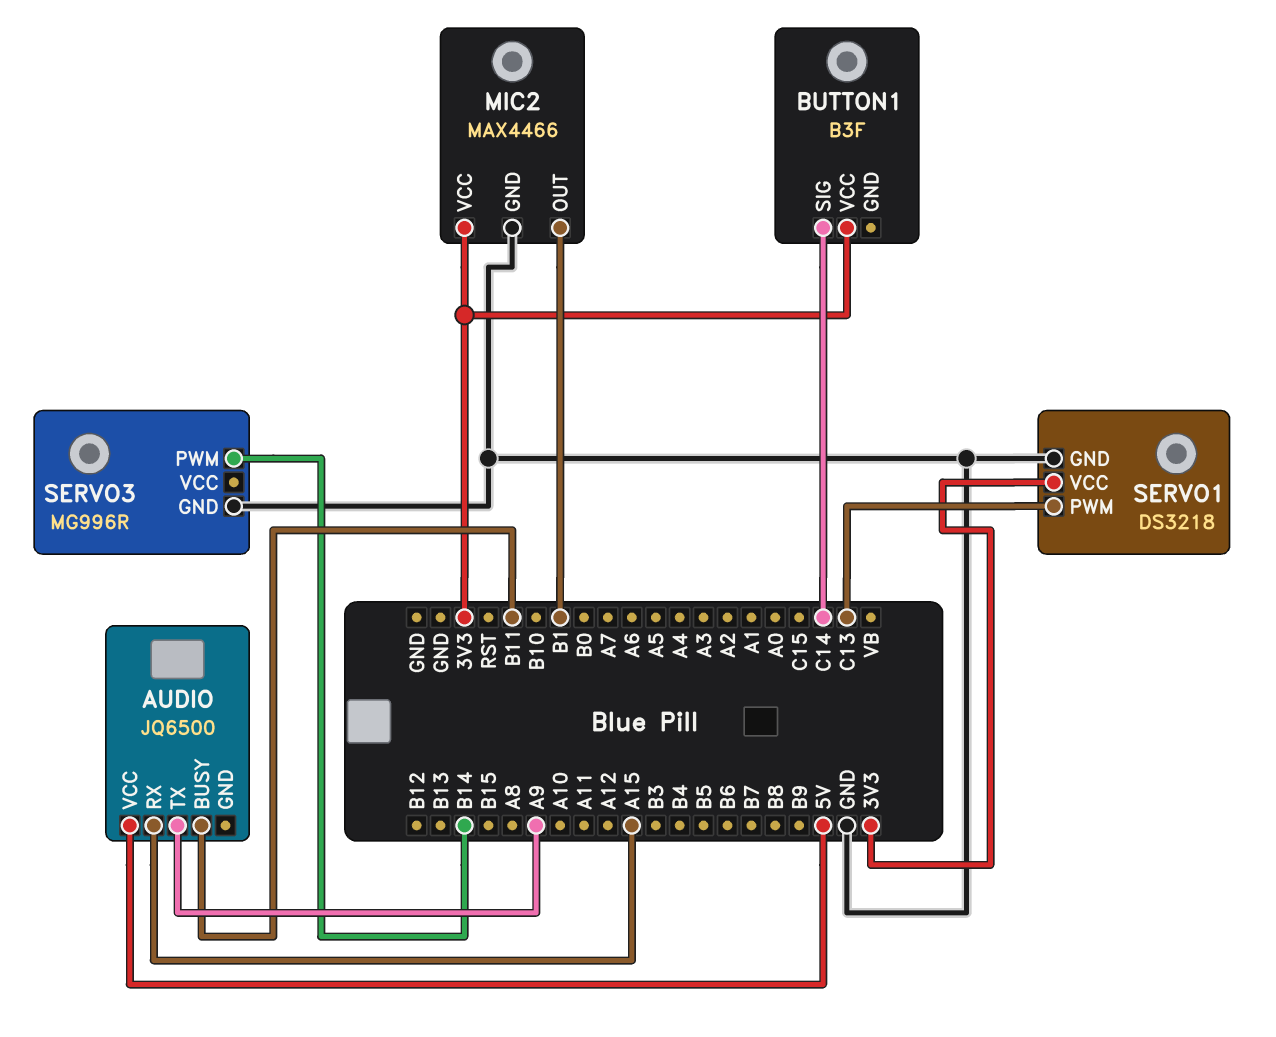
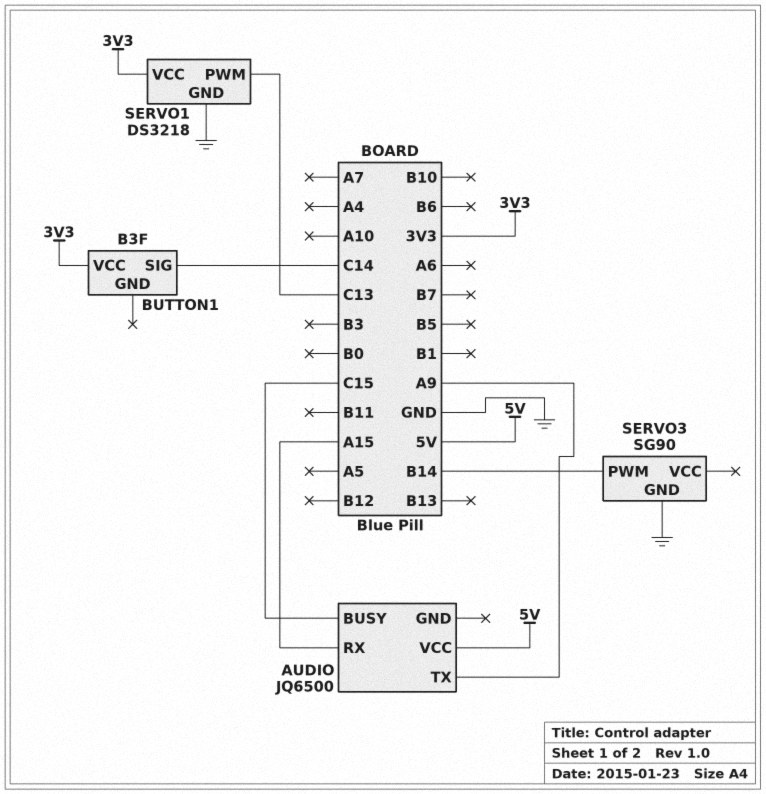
AUDIO pin BUSY: B11 -> C15
MIC2: MAX4466 -> none
MIC2 pin GND: GND -> none
MIC2 pin OUT: B1 -> none
MIC2 pin VCC: 3V3 -> none
SERVO3: MG996R -> SG90

